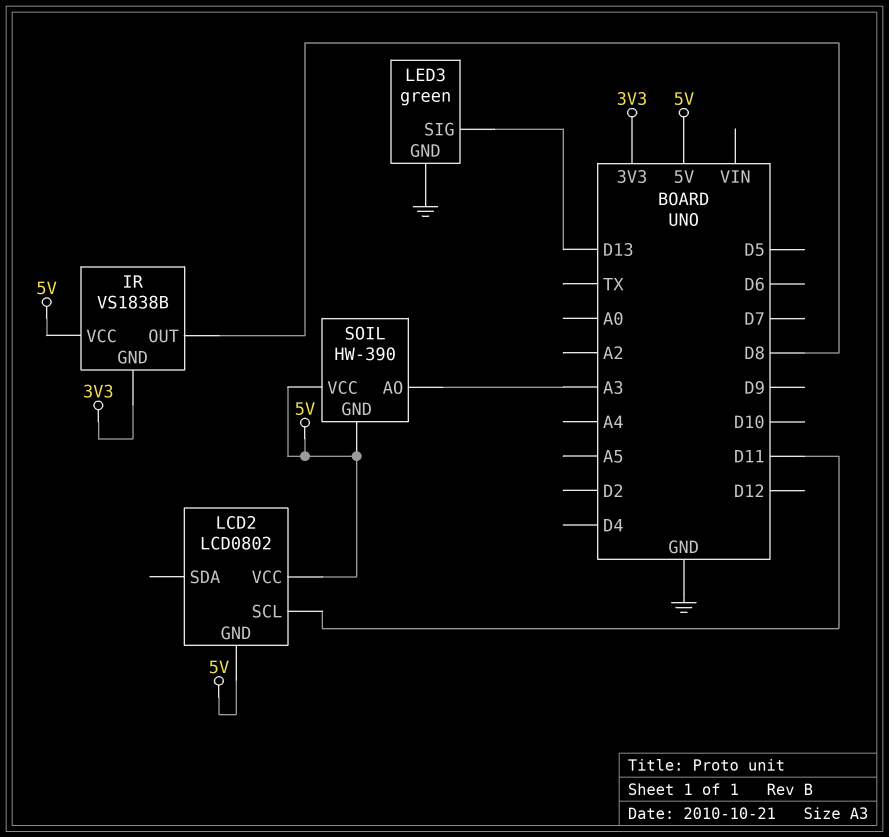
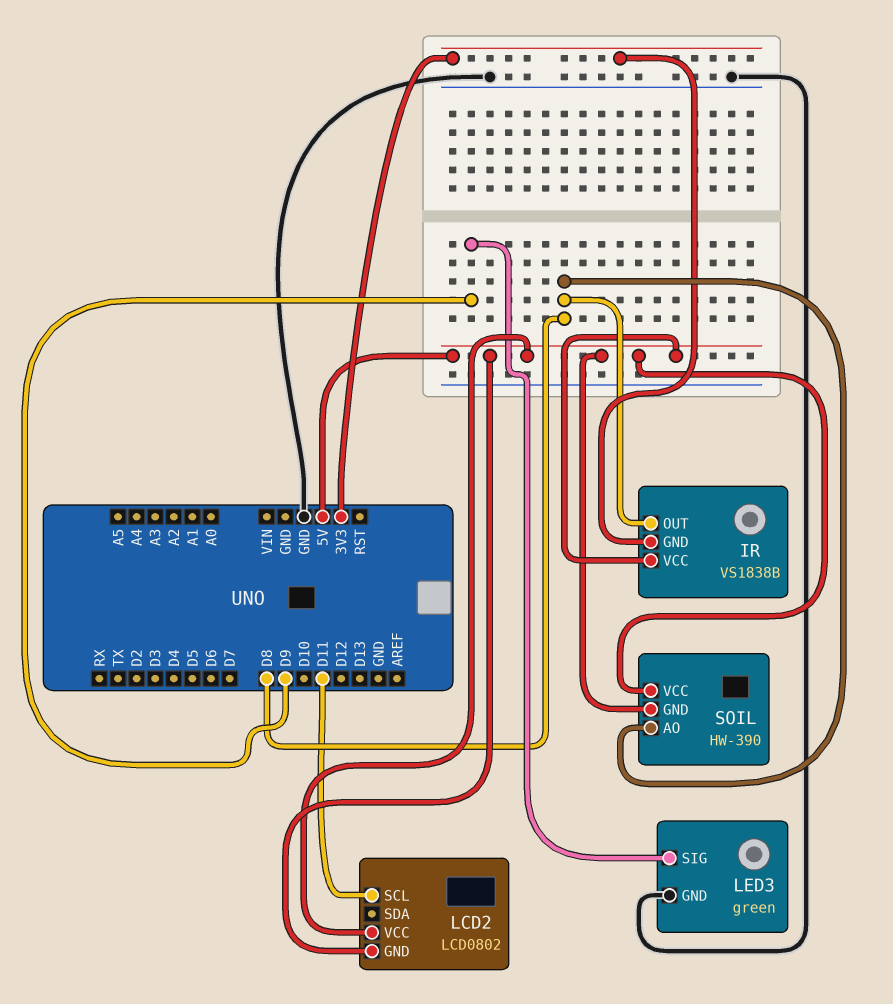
LED3 pin SIG: D13 -> D9
SOIL pin AO: A3 -> D8

